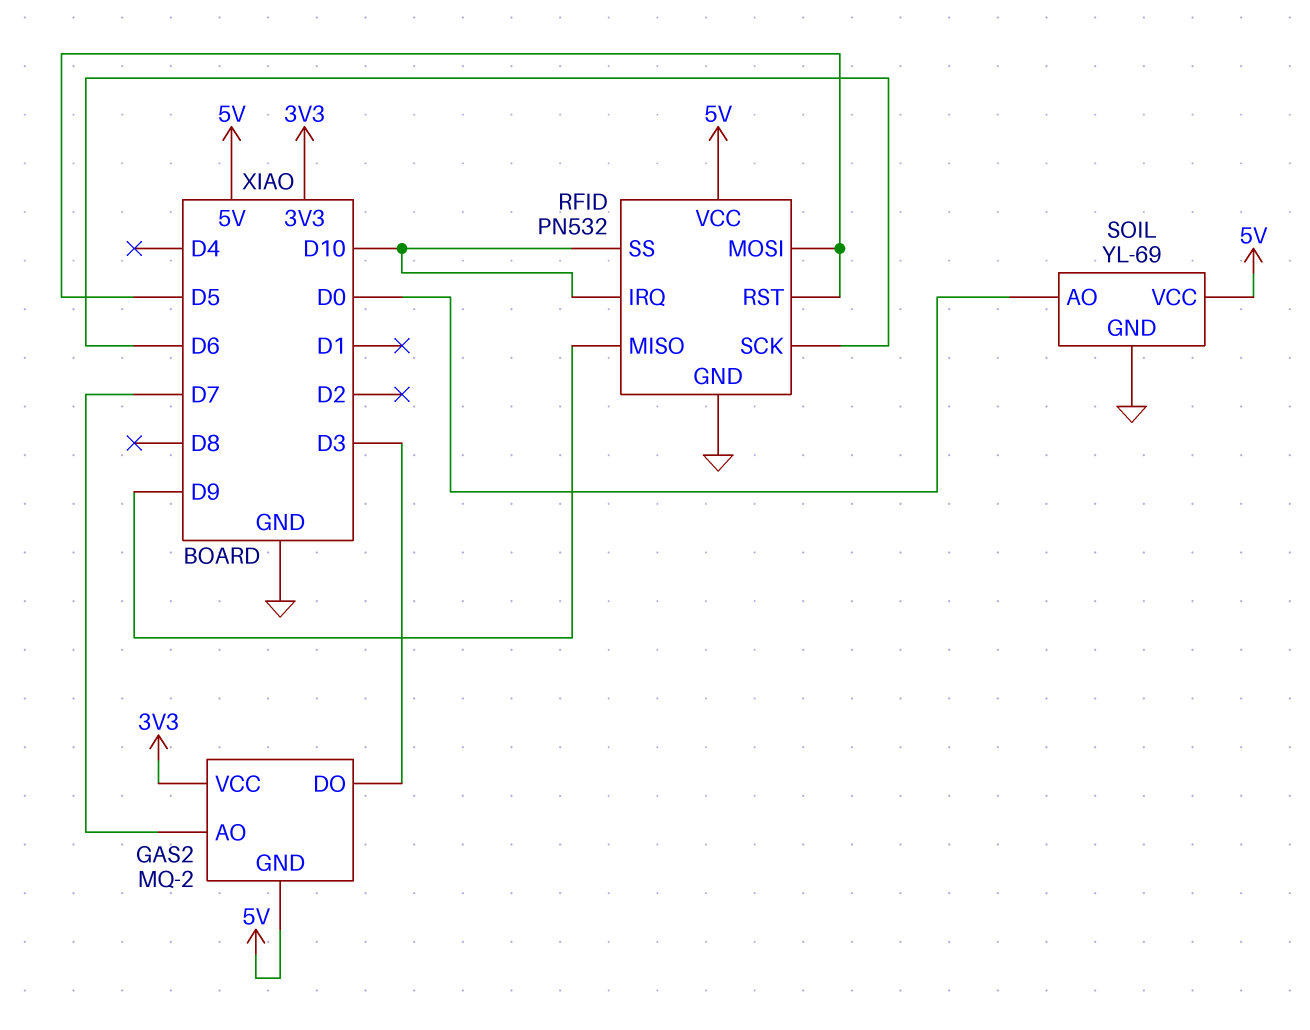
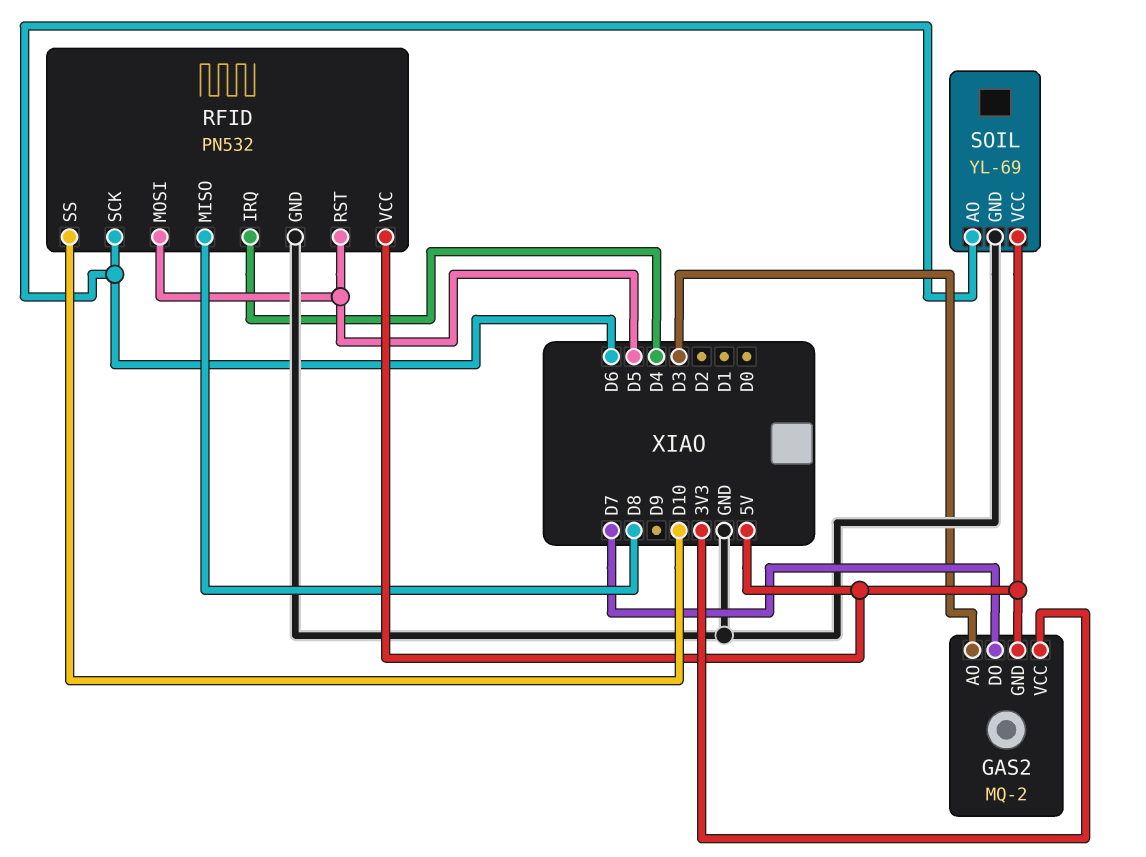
GAS2 pin AO: D7 -> D3
GAS2 pin DO: D3 -> D7
RFID pin IRQ: D10 -> D4
RFID pin MISO: D9 -> D8
SOIL pin AO: D0 -> D6

